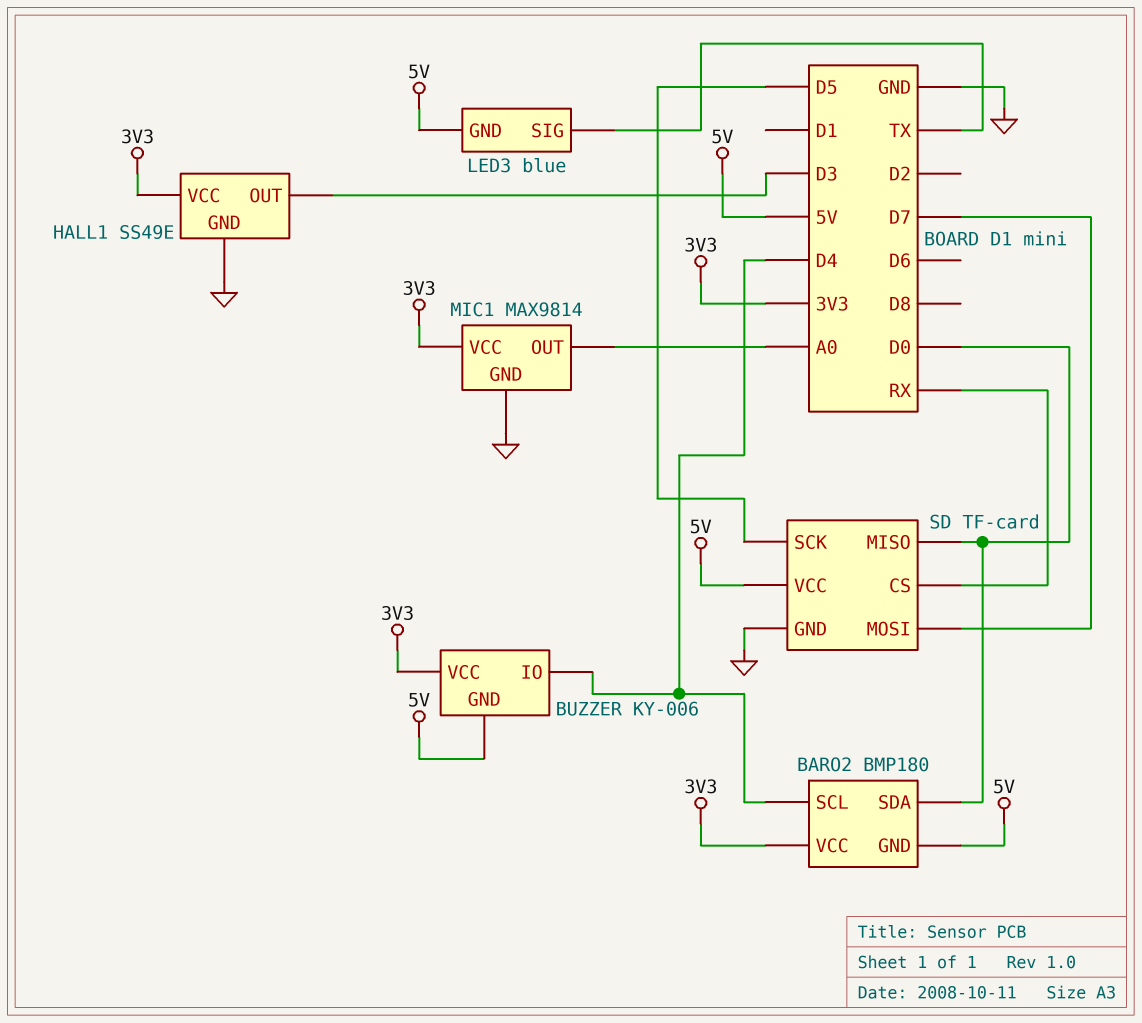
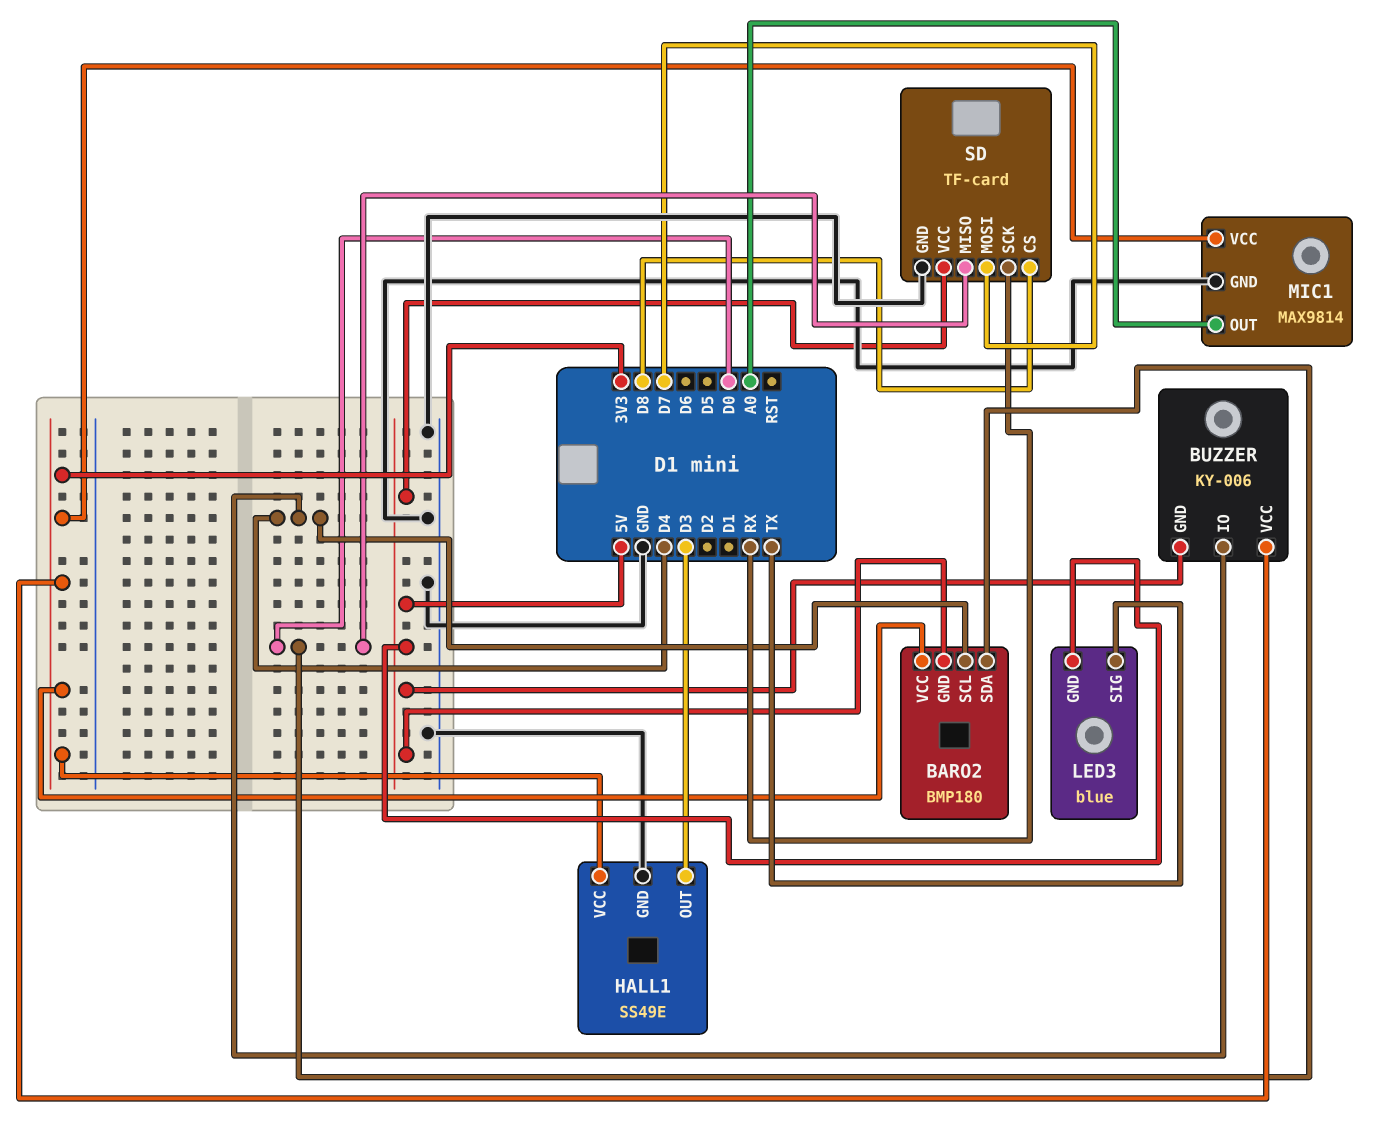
SD pin CS: RX -> D8
SD pin SCK: D5 -> RX

